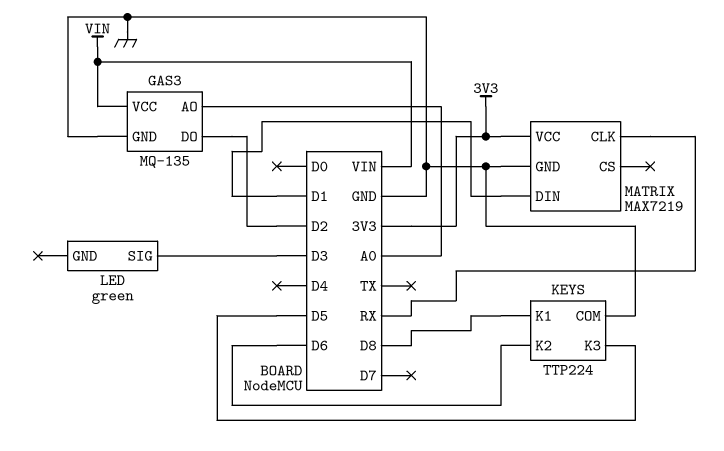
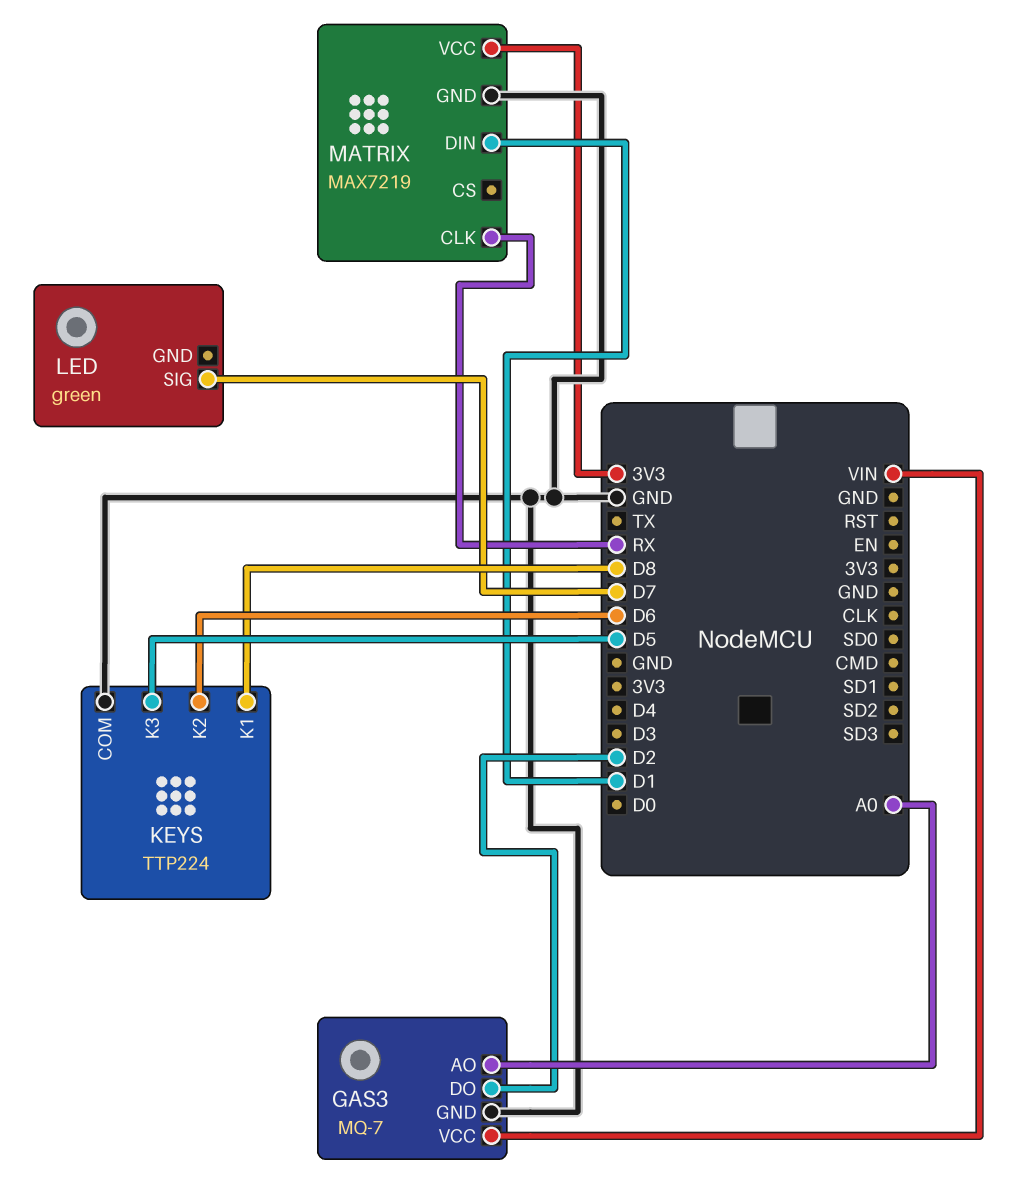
GAS3: MQ-135 -> MQ-7
LED pin SIG: D3 -> D7

